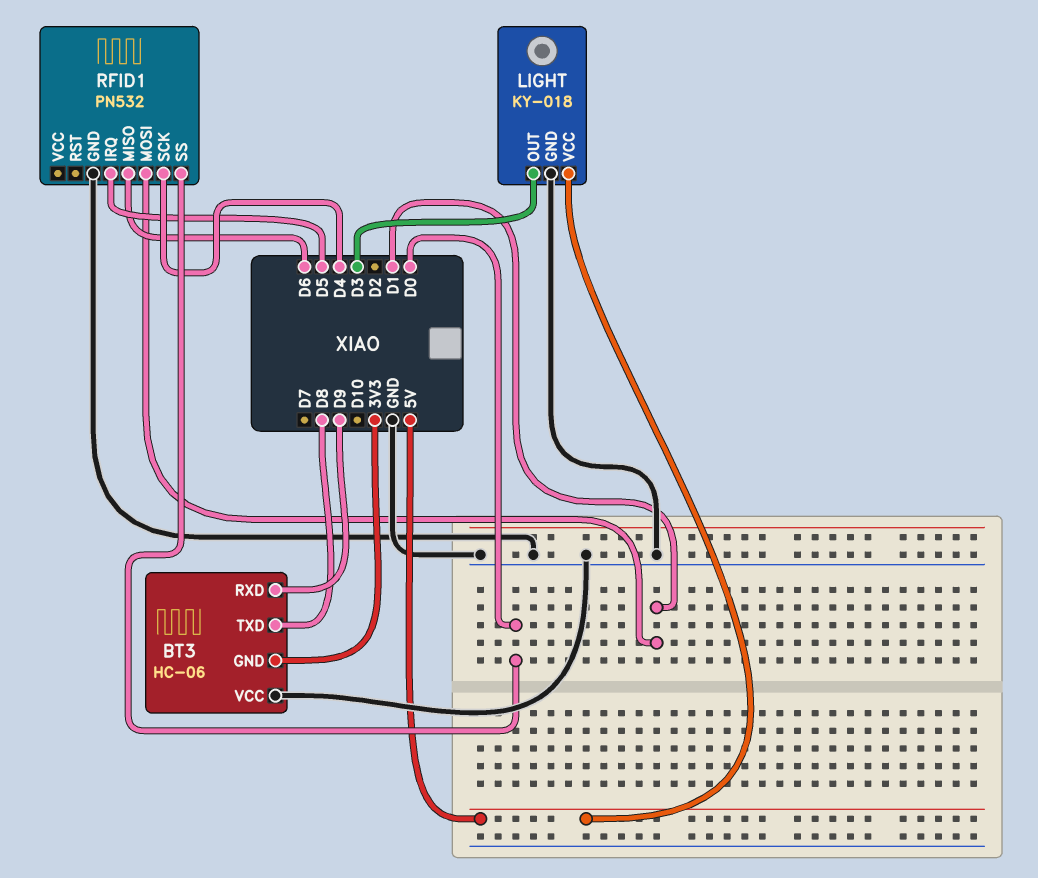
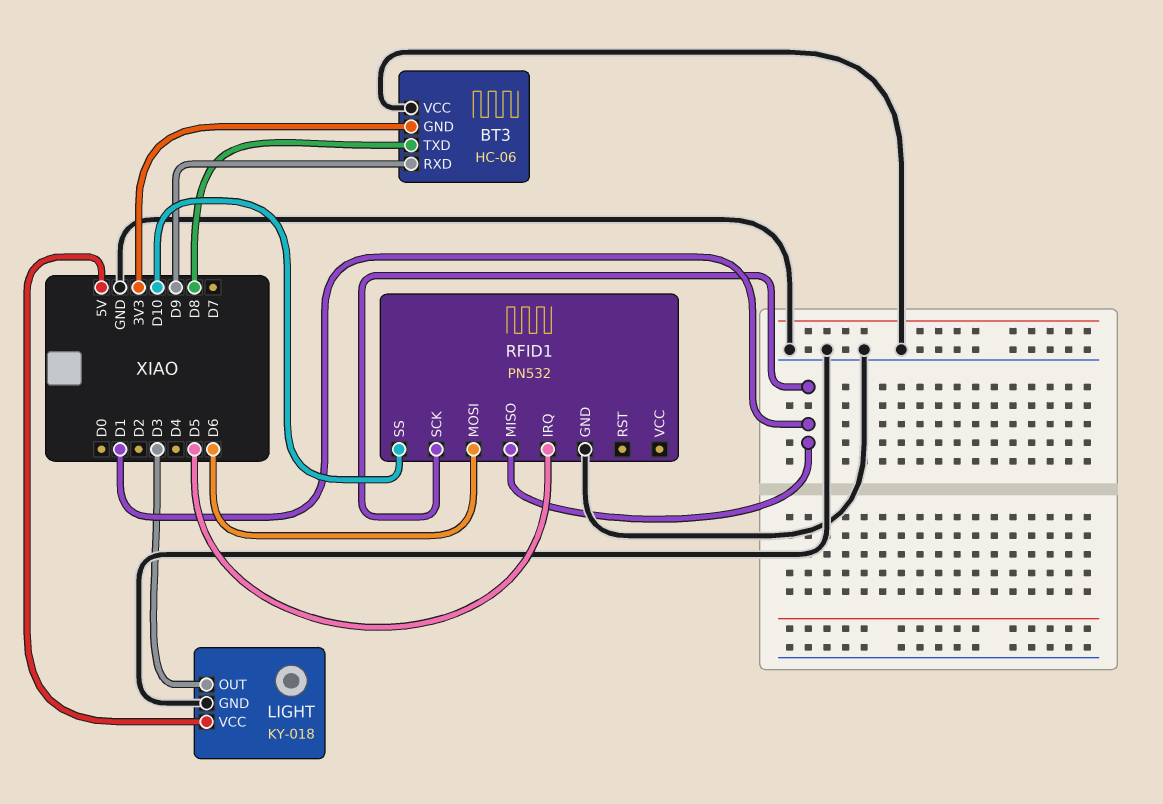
RFID1 pin MISO: D6 -> D1
RFID1 pin MOSI: D1 -> D6
RFID1 pin SCK: D4 -> D1
RFID1 pin SS: D0 -> D10

